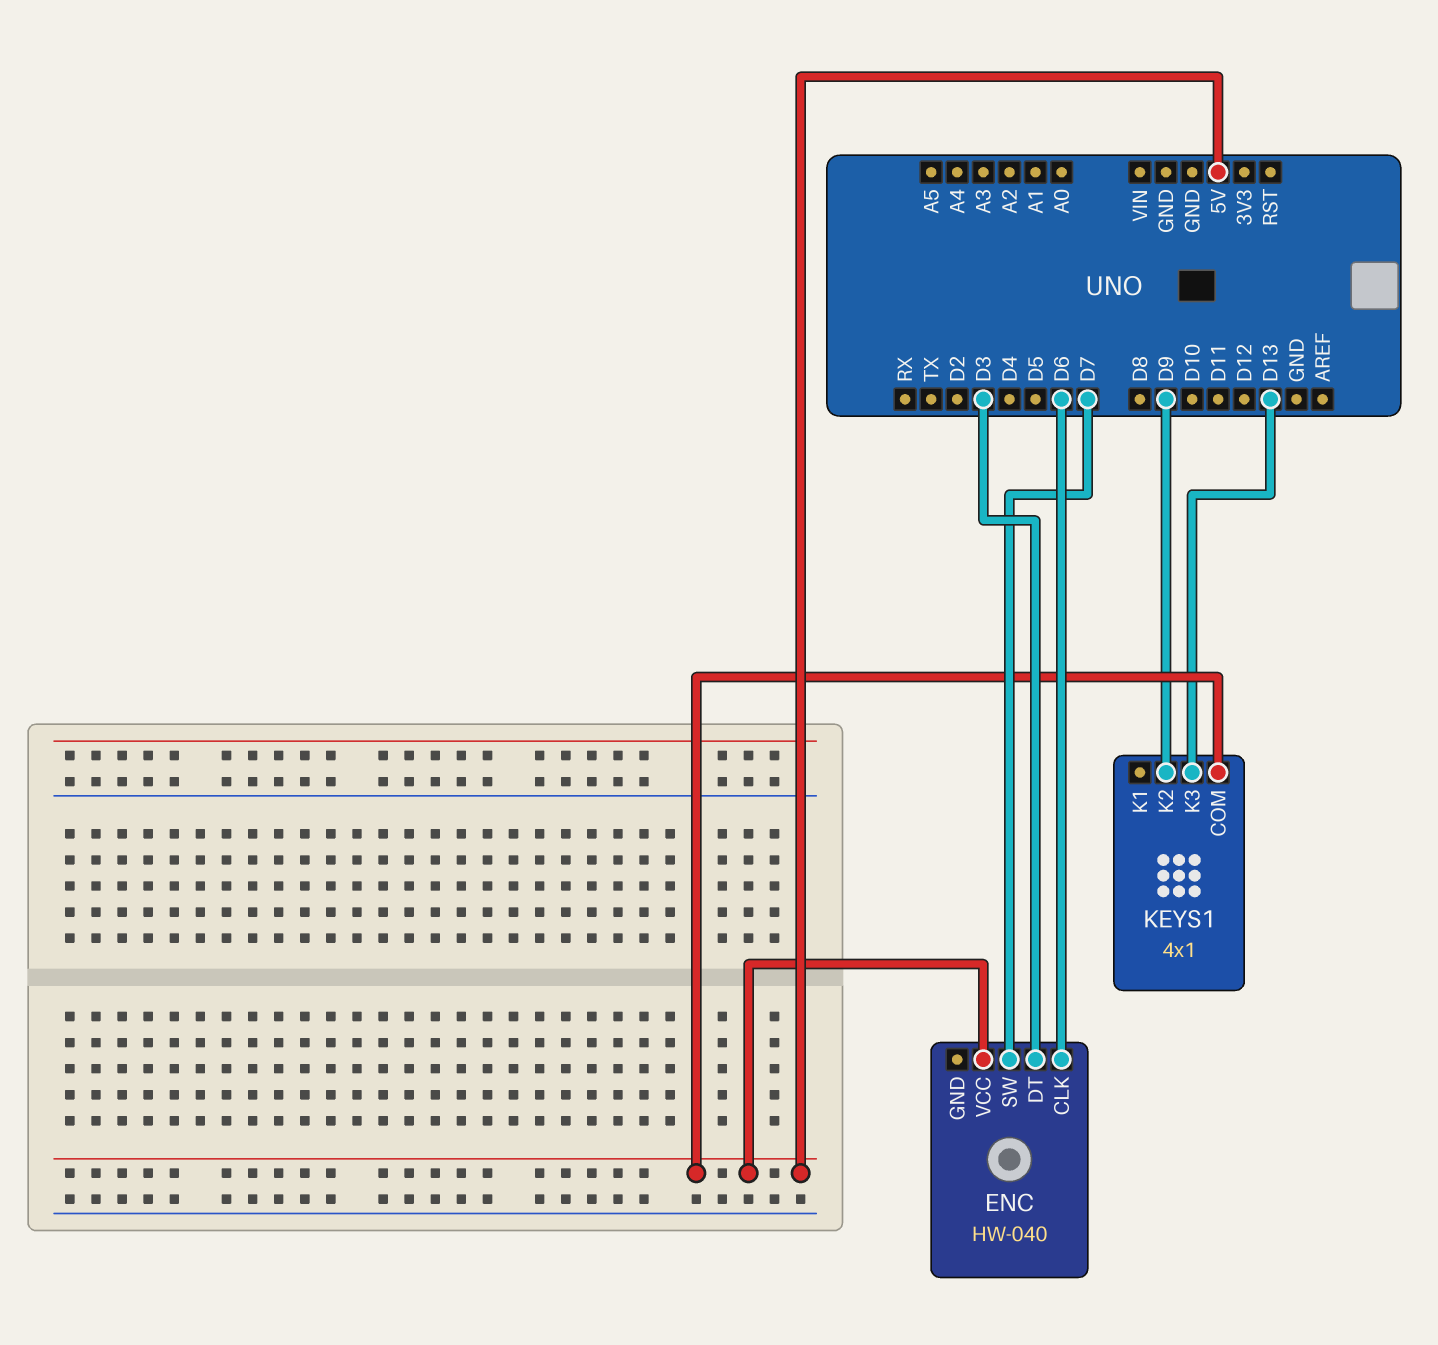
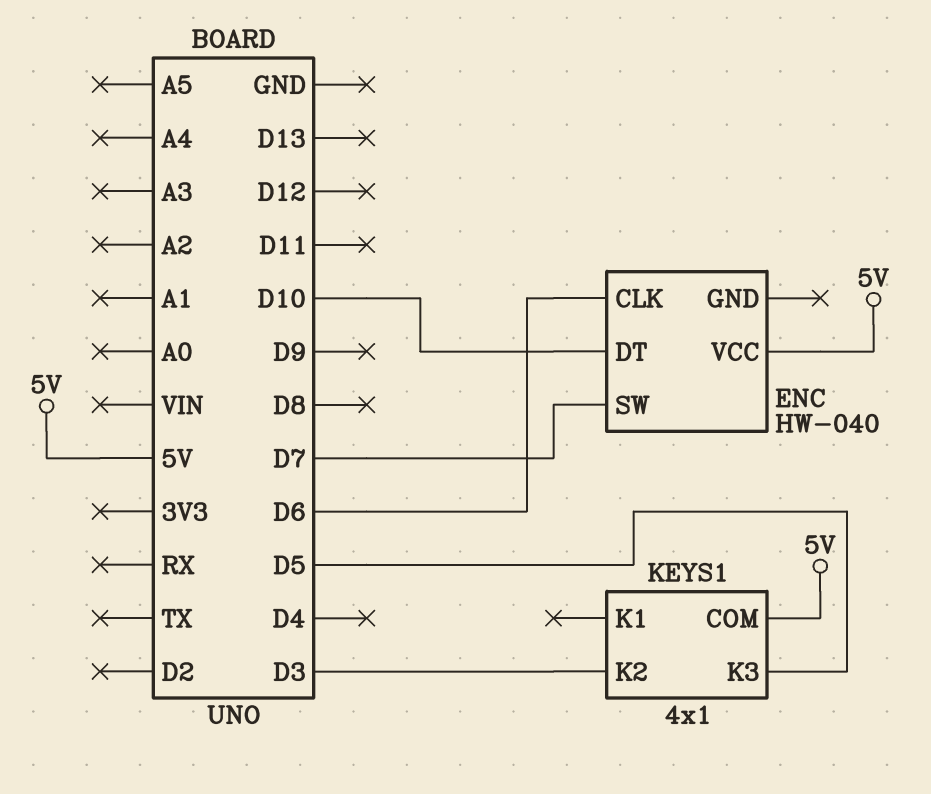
ENC pin DT: D3 -> D10
KEYS1 pin K2: D9 -> D3
KEYS1 pin K3: D13 -> D5

